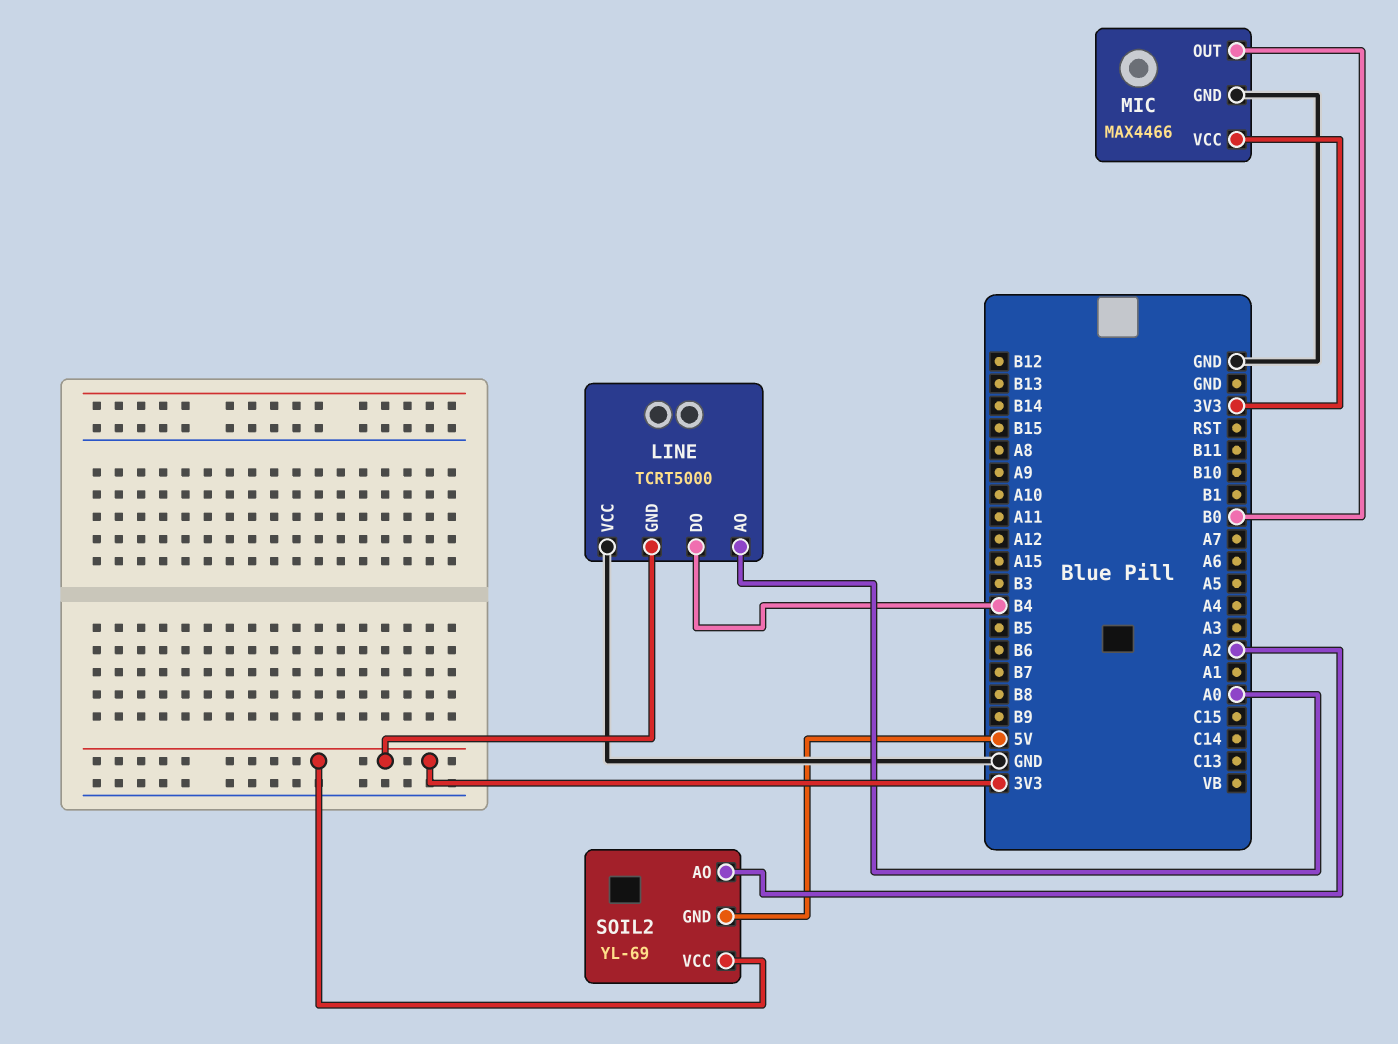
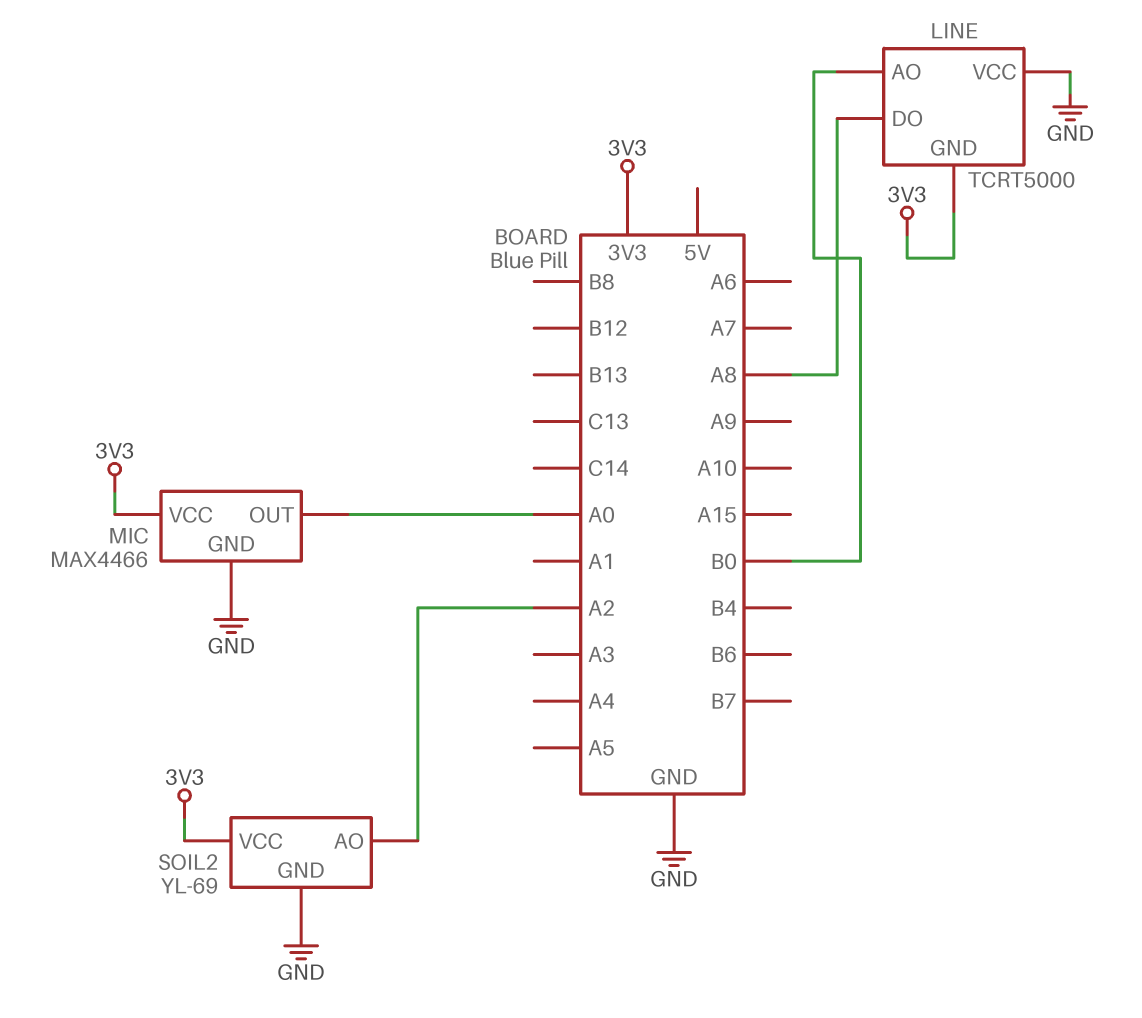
LINE pin AO: A0 -> B0
LINE pin DO: B4 -> A8
MIC pin OUT: B0 -> A0
SOIL2 pin GND: 5V -> GND

